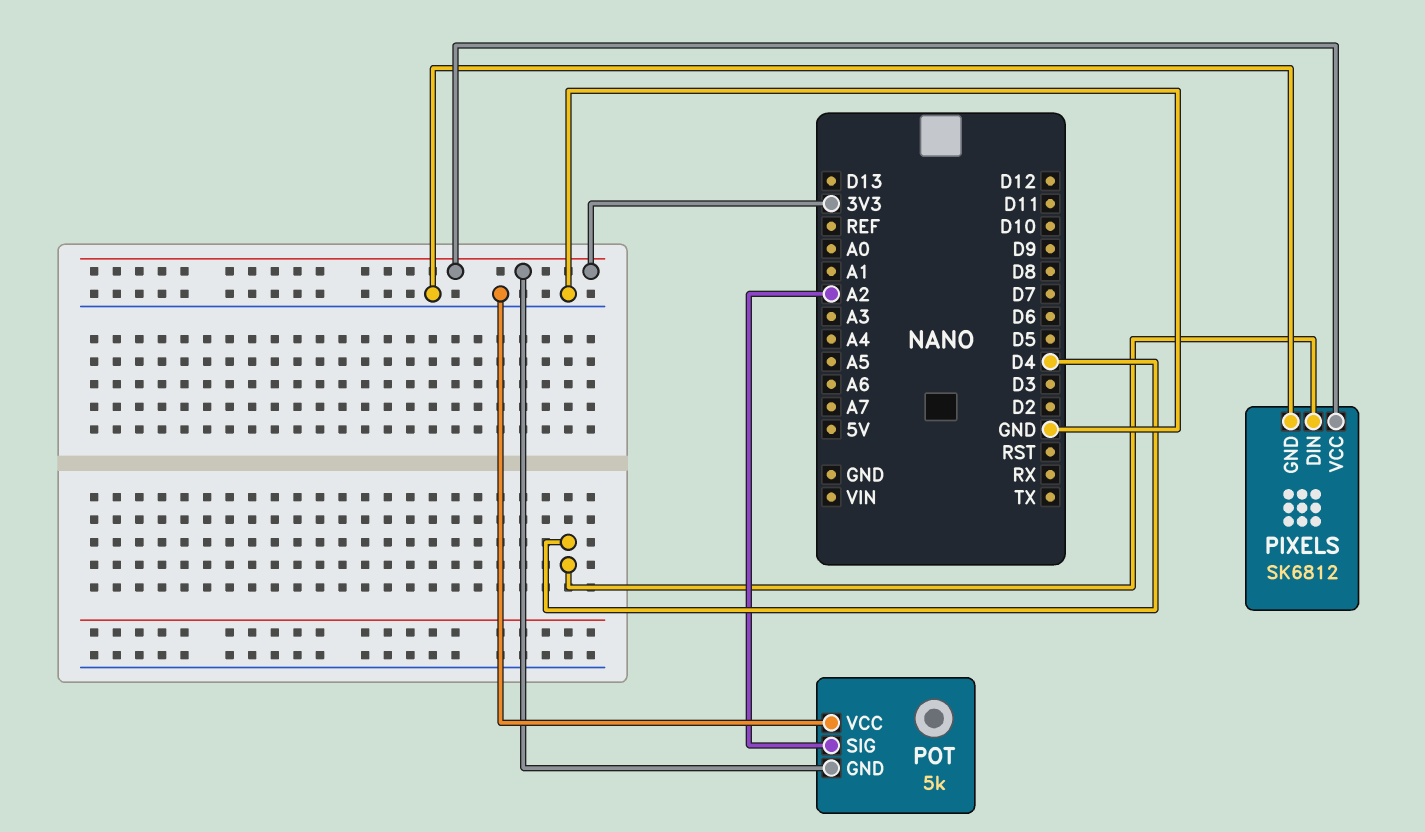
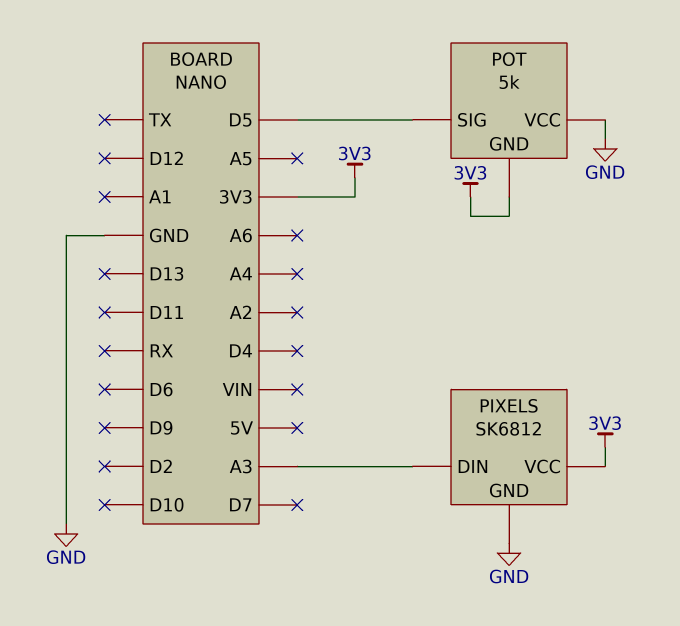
PIXELS pin DIN: D4 -> A3
POT pin SIG: A2 -> D5

